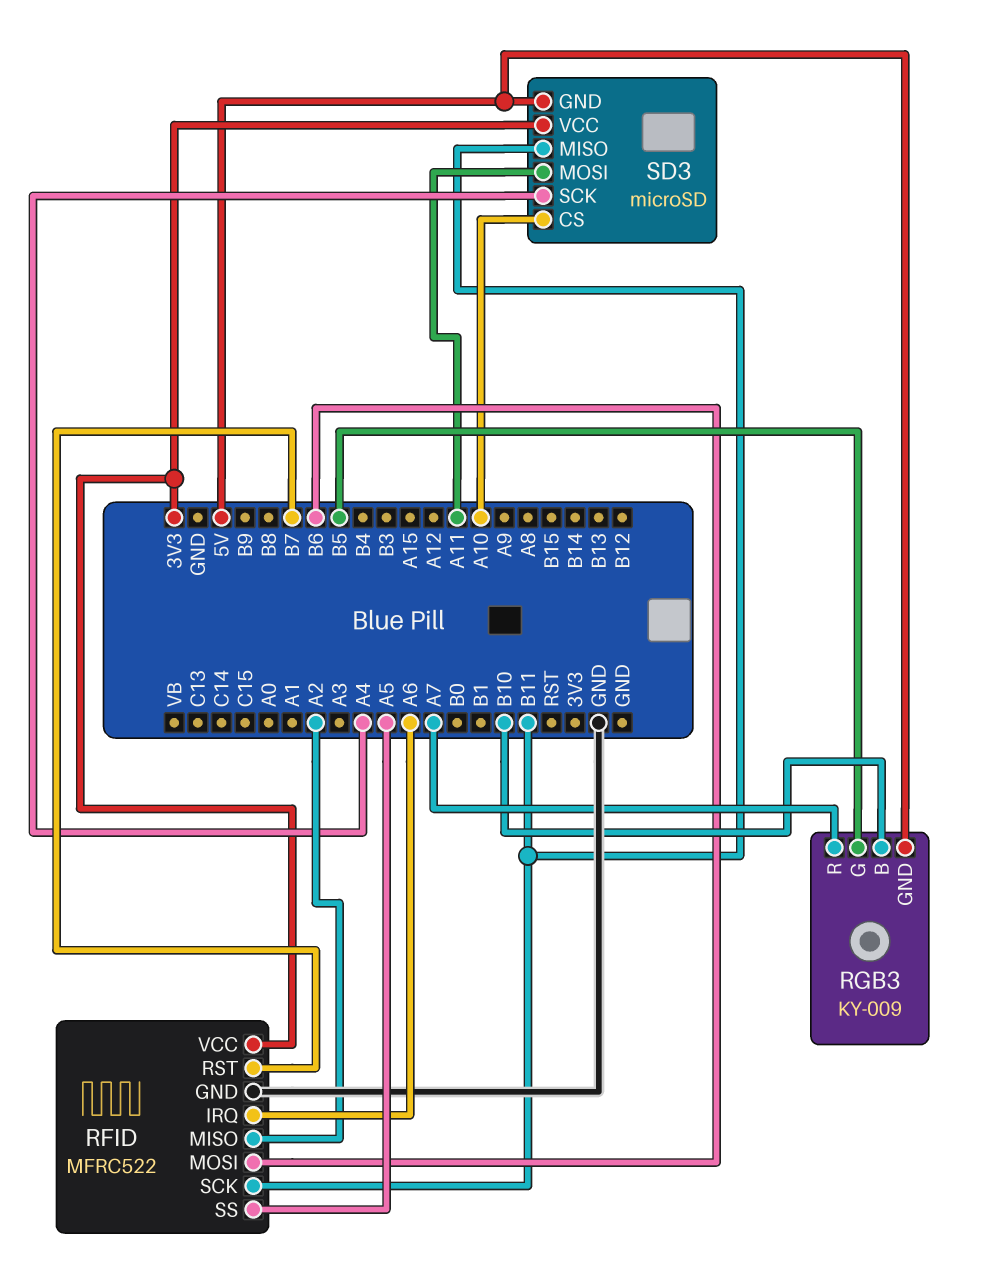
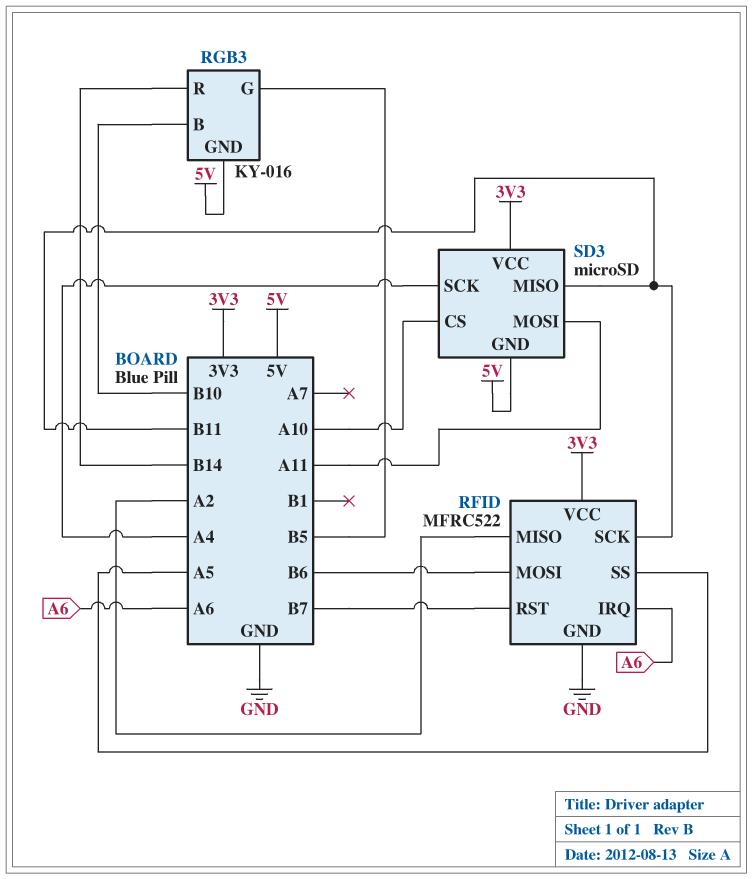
RGB3: KY-009 -> KY-016
RGB3 pin R: A7 -> B14

